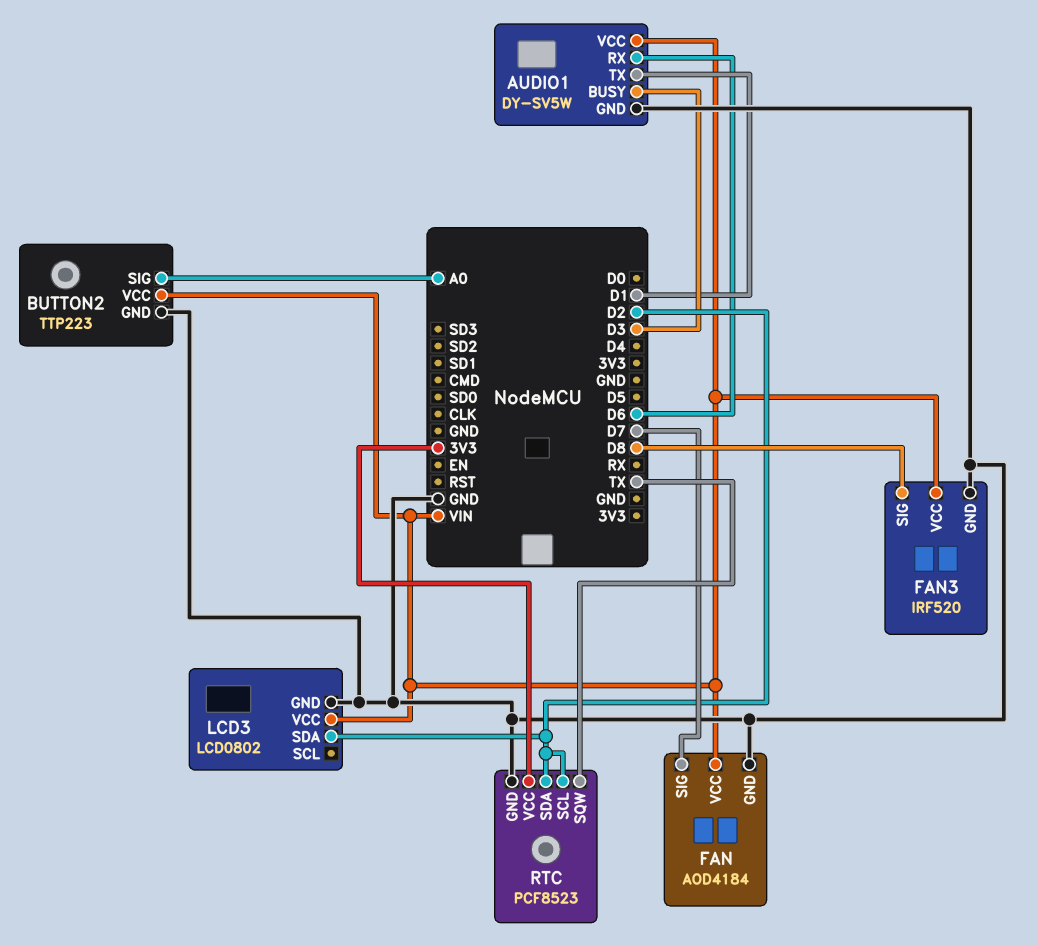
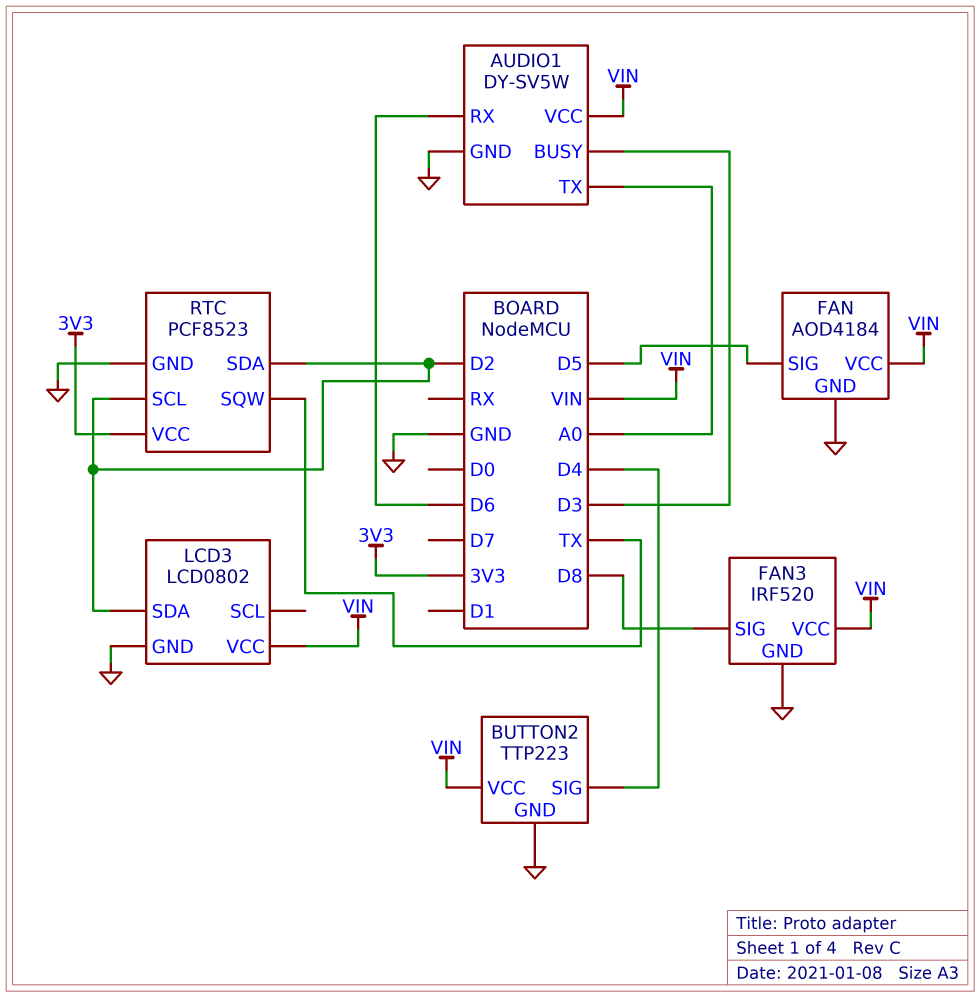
AUDIO1 pin TX: D1 -> A0
BUTTON2 pin SIG: A0 -> D4
FAN pin SIG: D7 -> D5

